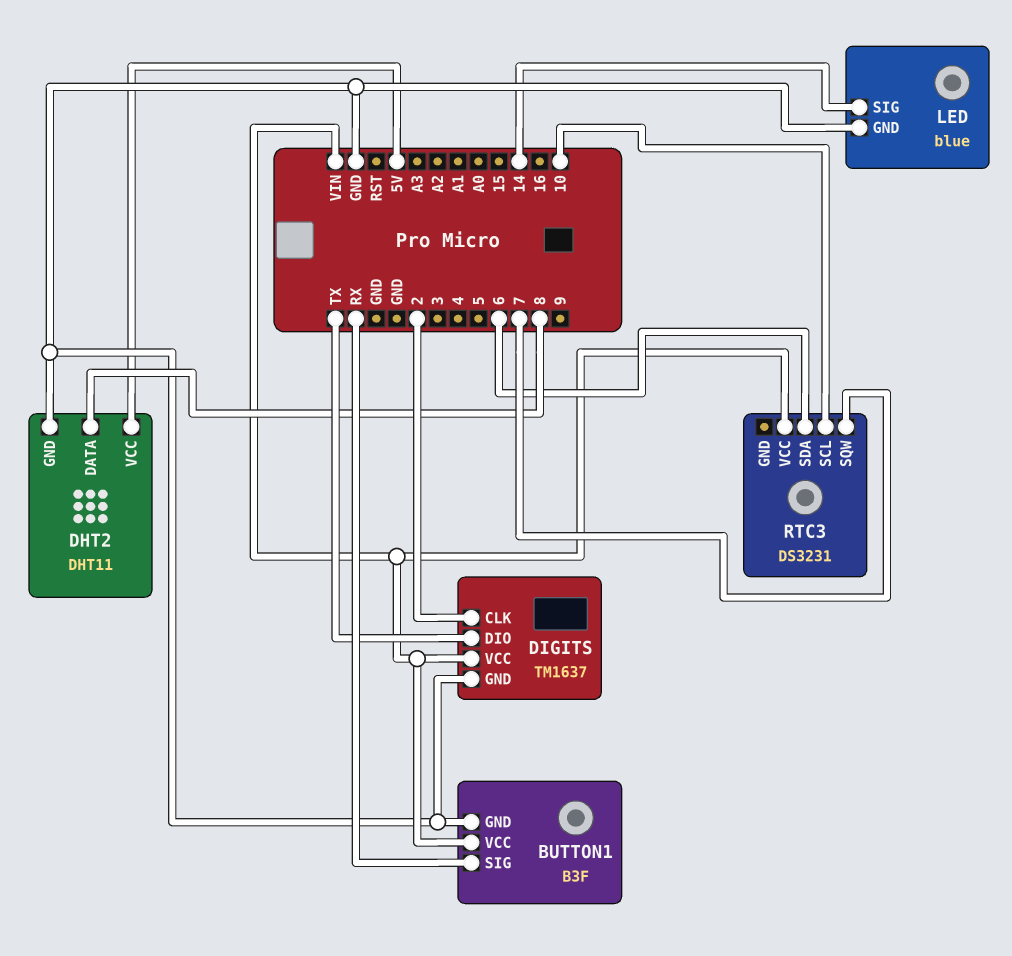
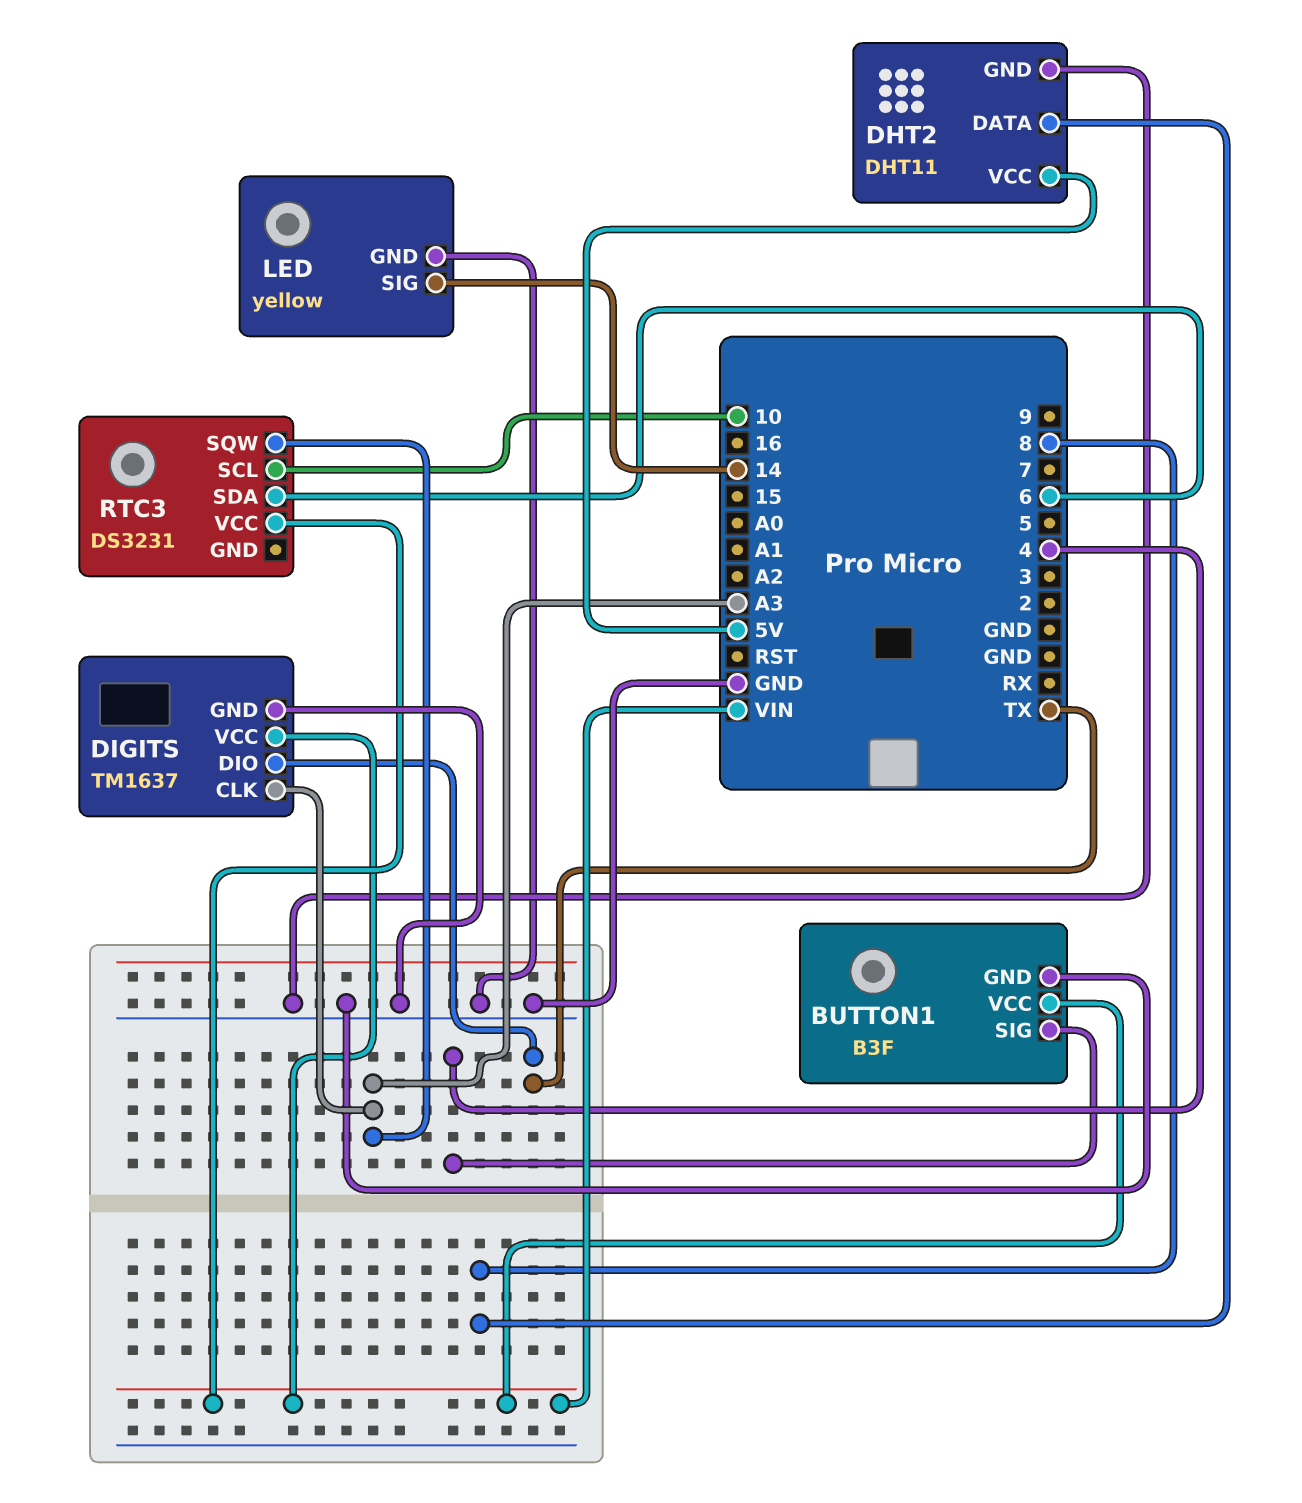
BUTTON1 pin SIG: RX -> 4
DIGITS pin CLK: 2 -> A3
LED: blue -> yellow
RTC3 pin SQW: 7 -> A3

